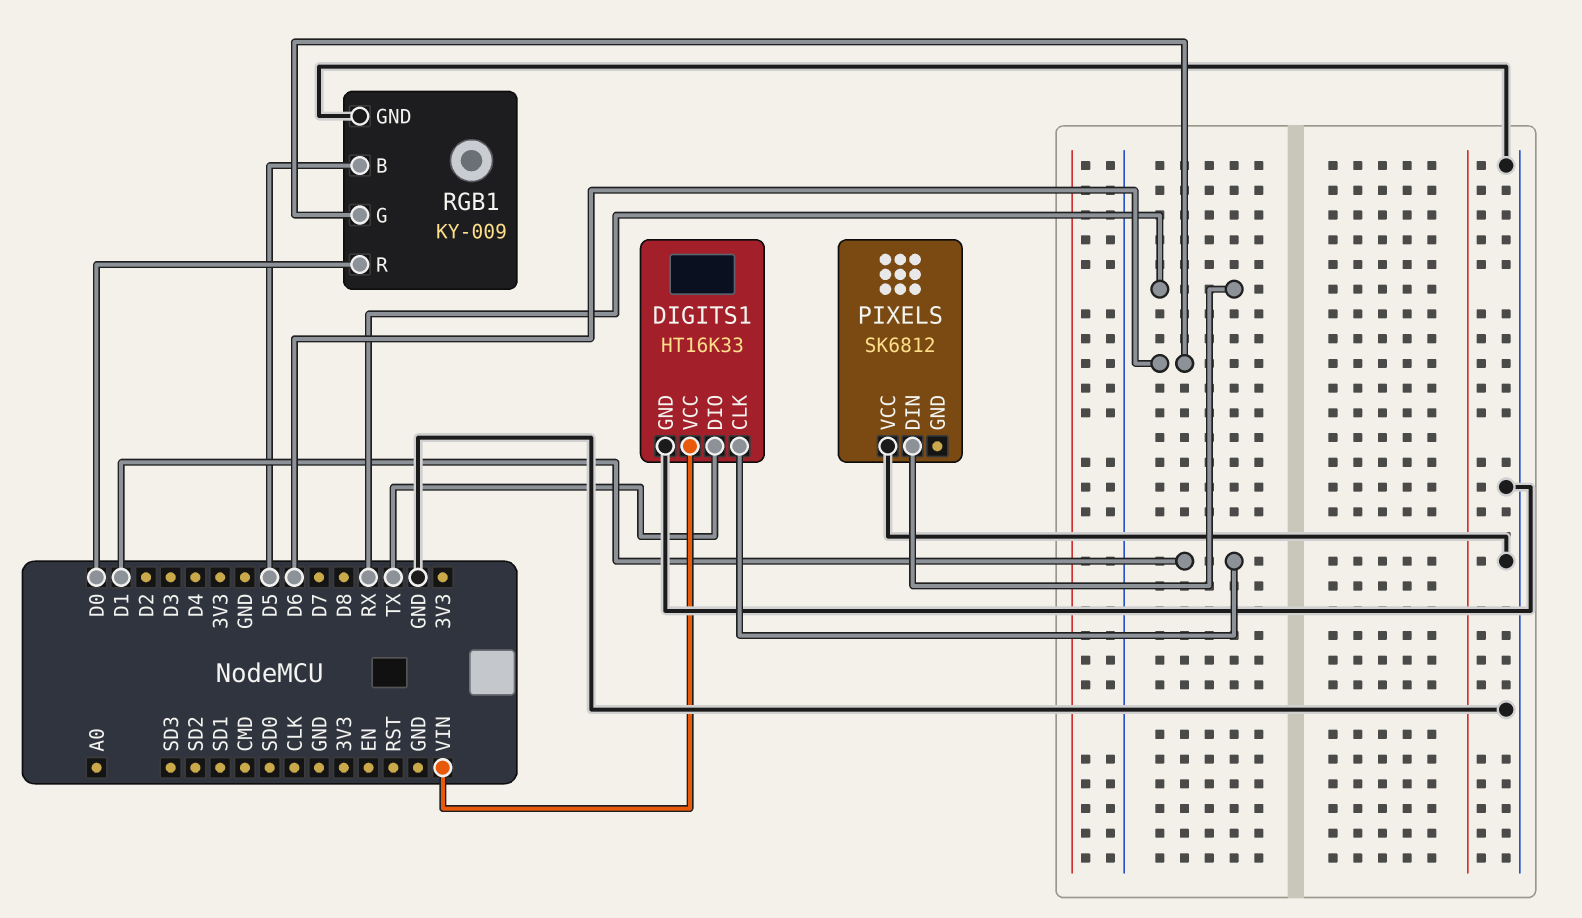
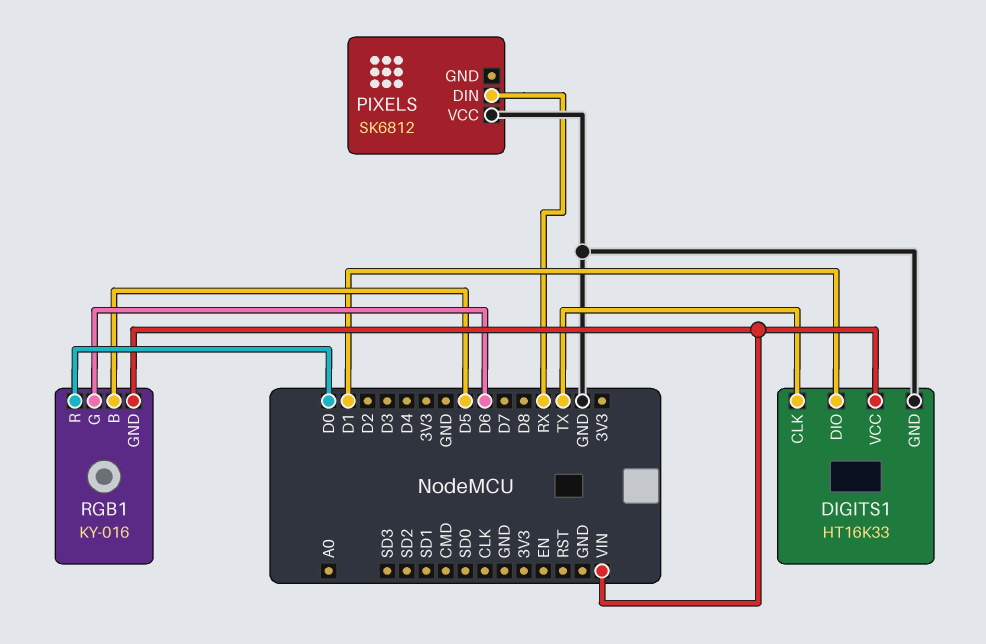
DIGITS1 pin CLK: D1 -> TX
DIGITS1 pin DIO: TX -> D1
RGB1: KY-009 -> KY-016
RGB1 pin GND: GND -> VIN

